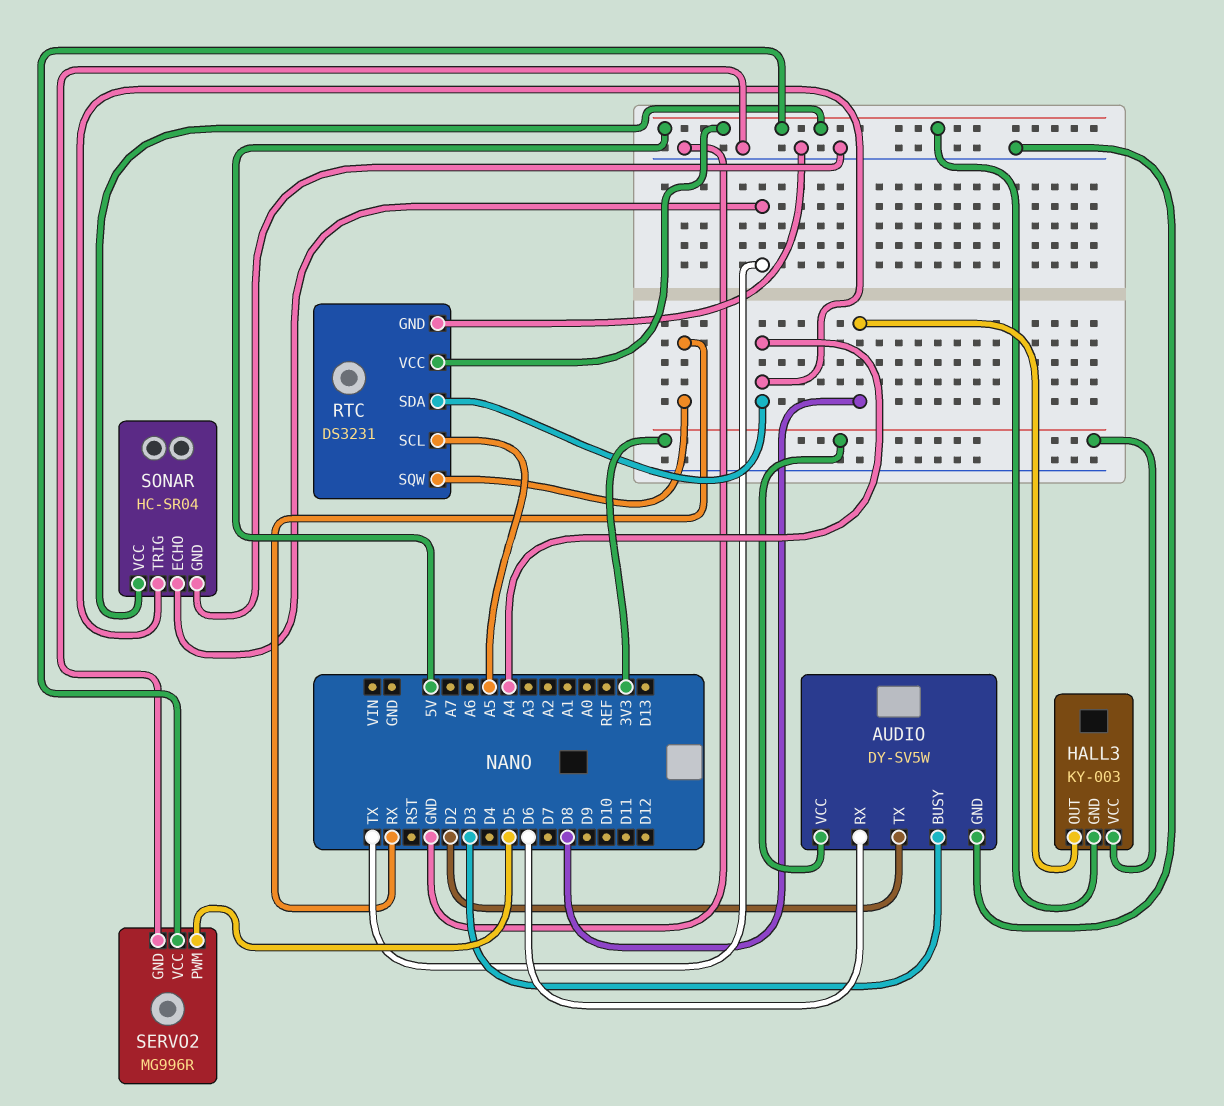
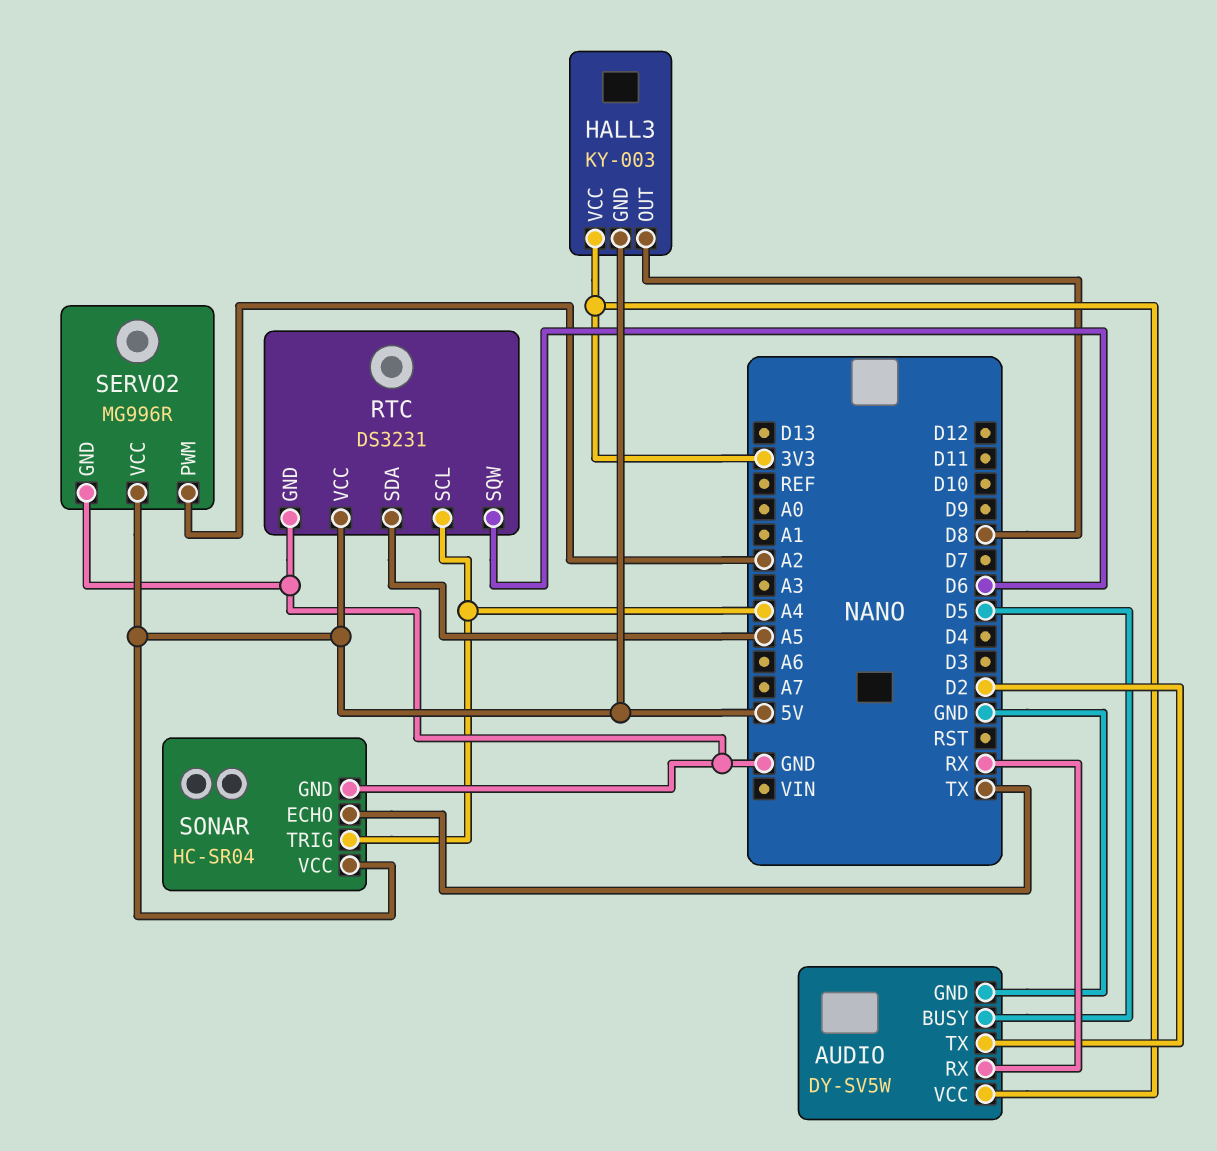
AUDIO pin BUSY: D3 -> D5
AUDIO pin RX: D6 -> RX
RTC pin SCL: A5 -> A4
RTC pin SDA: A4 -> A5
RTC pin SQW: RX -> D6
SERVO2 pin PWM: D5 -> A2

